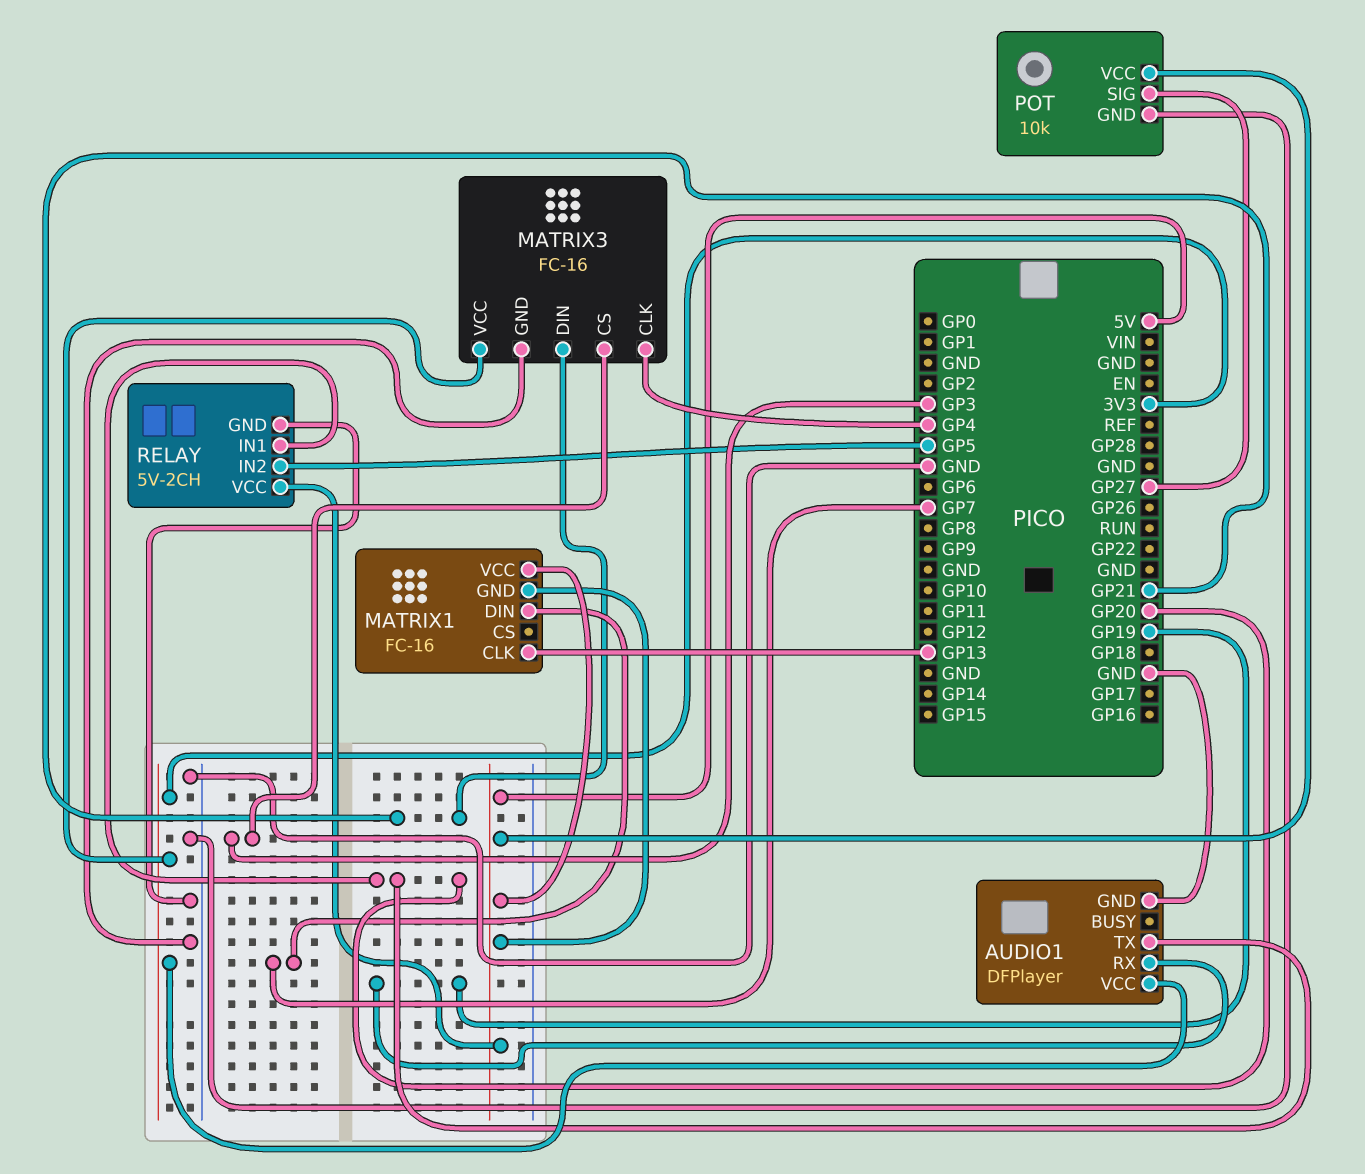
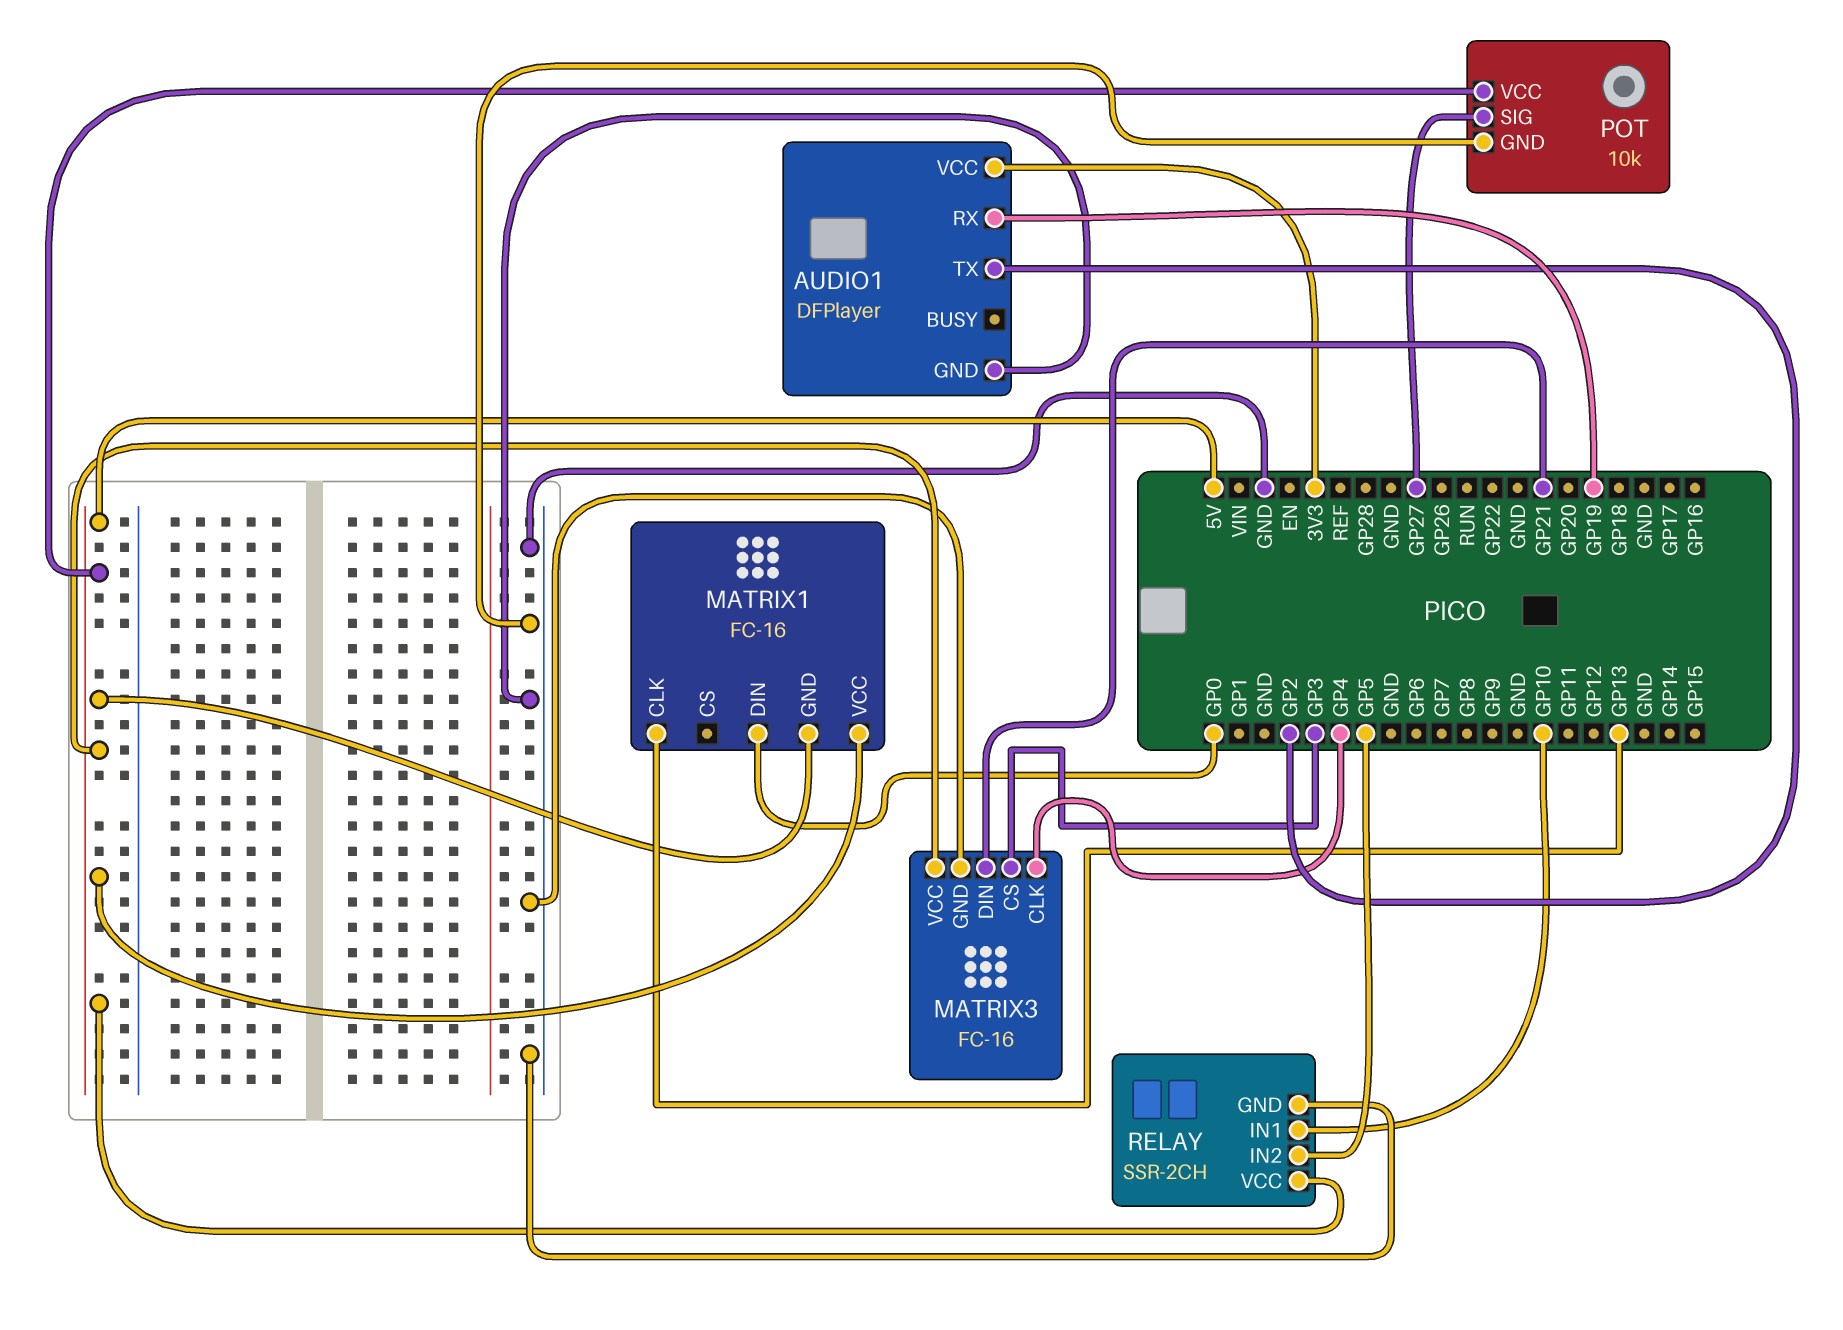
AUDIO1 pin TX: GP20 -> GP2
MATRIX1 pin DIN: GP7 -> GP0
MATRIX3 pin VCC: 3V3 -> 5V
RELAY: 5V-2CH -> SSR-2CH
RELAY pin IN1: GP20 -> GP10

